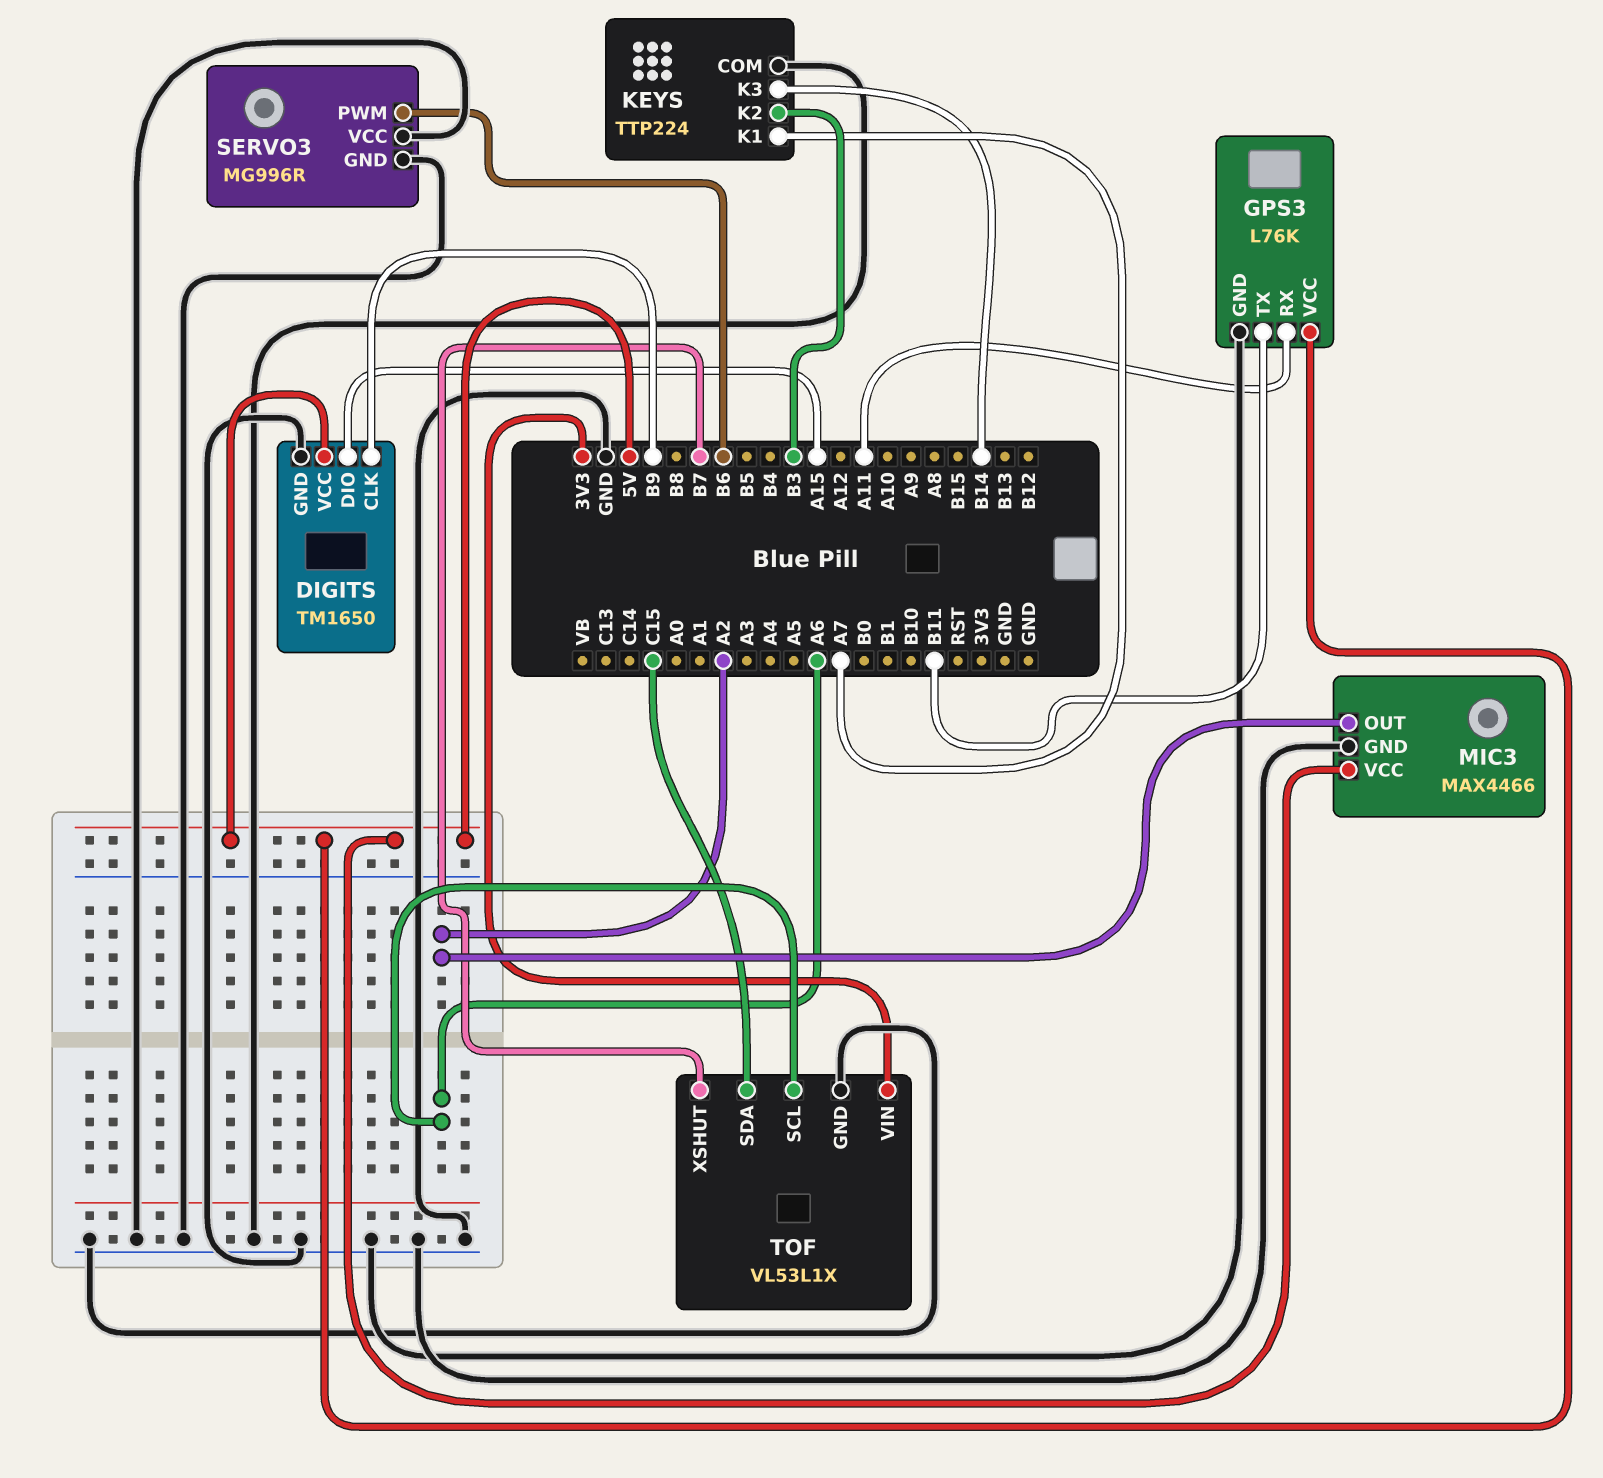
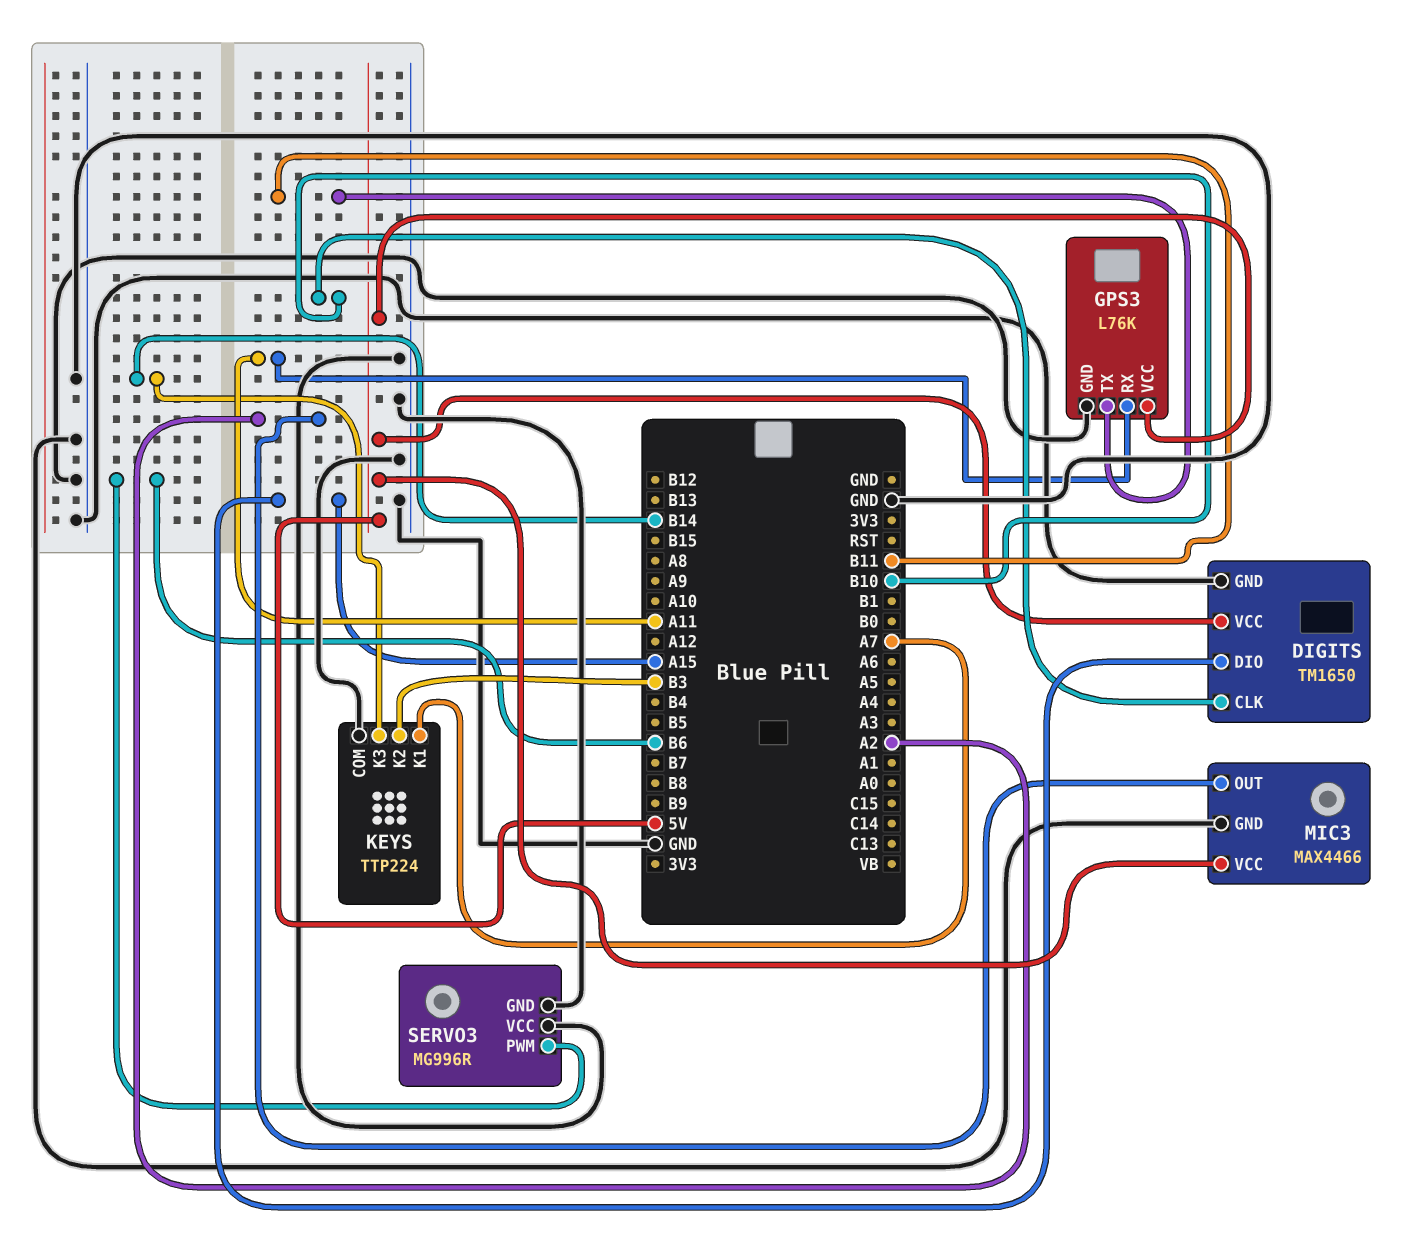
DIGITS pin CLK: B9 -> B10
TOF: VL53L1X -> none
TOF pin GND: GND -> none
TOF pin SCL: A6 -> none
TOF pin SDA: C15 -> none
TOF pin VIN: 3V3 -> none
TOF pin XSHUT: B7 -> none

